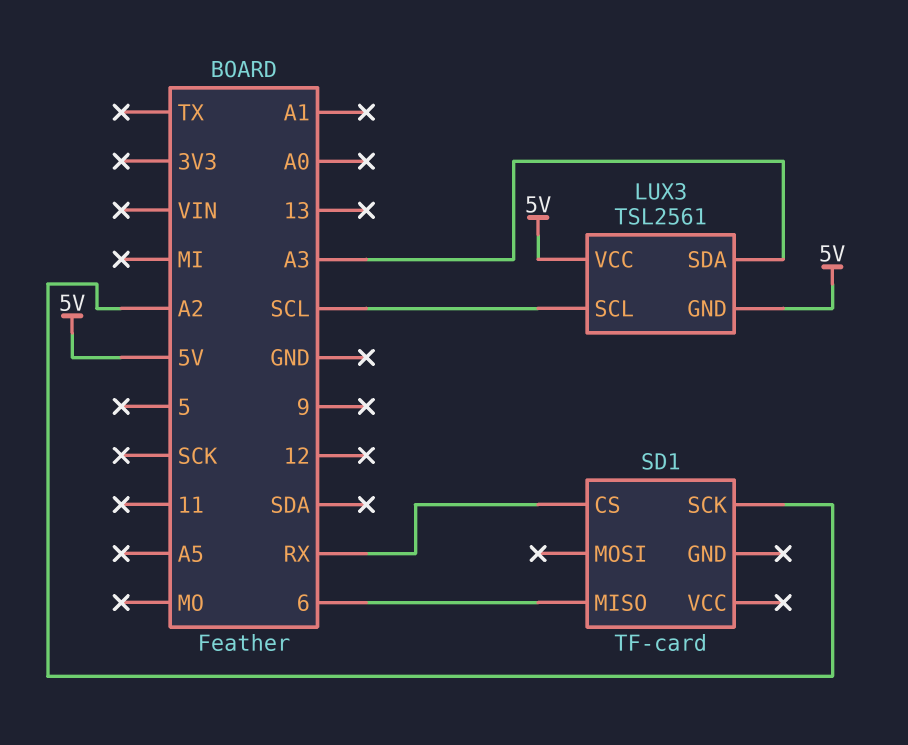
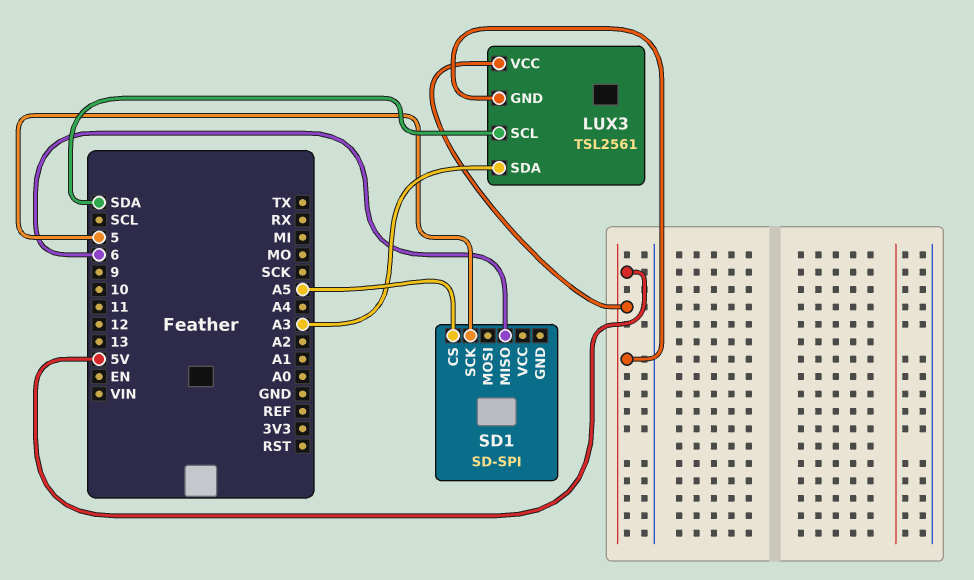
LUX3 pin SCL: SCL -> SDA
SD1: TF-card -> SD-SPI
SD1 pin CS: RX -> A5
SD1 pin SCK: A2 -> 5

